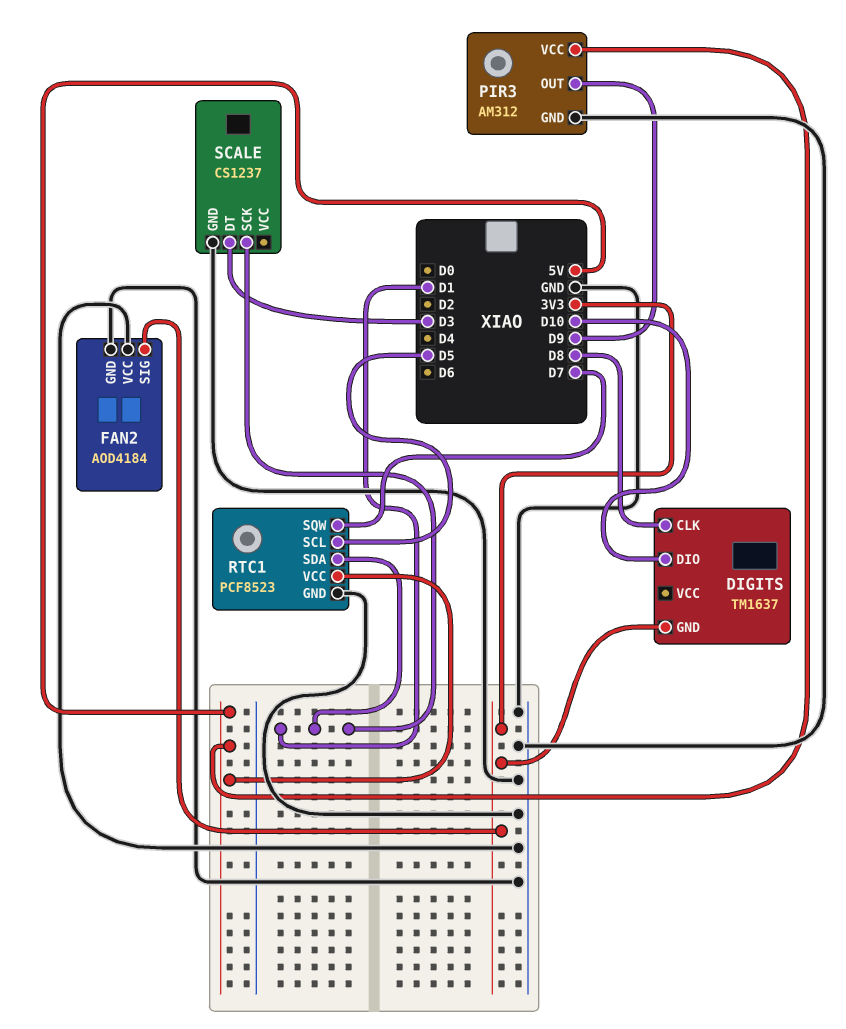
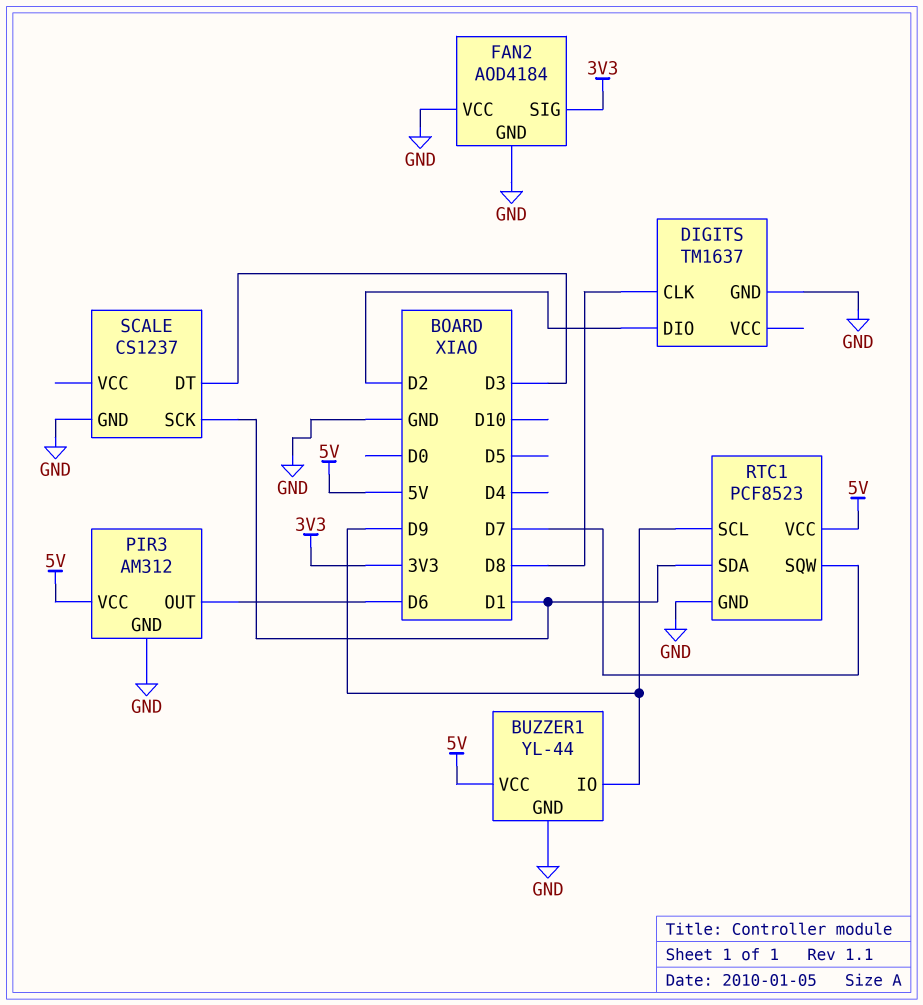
BUZZER1: none -> YL-44
BUZZER1 pin GND: none -> GND
BUZZER1 pin IO: none -> D9
BUZZER1 pin VCC: none -> 5V
DIGITS pin DIO: D10 -> D2
DIGITS pin GND: 3V3 -> GND
PIR3 pin OUT: D9 -> D6
RTC1 pin SCL: D5 -> D9

